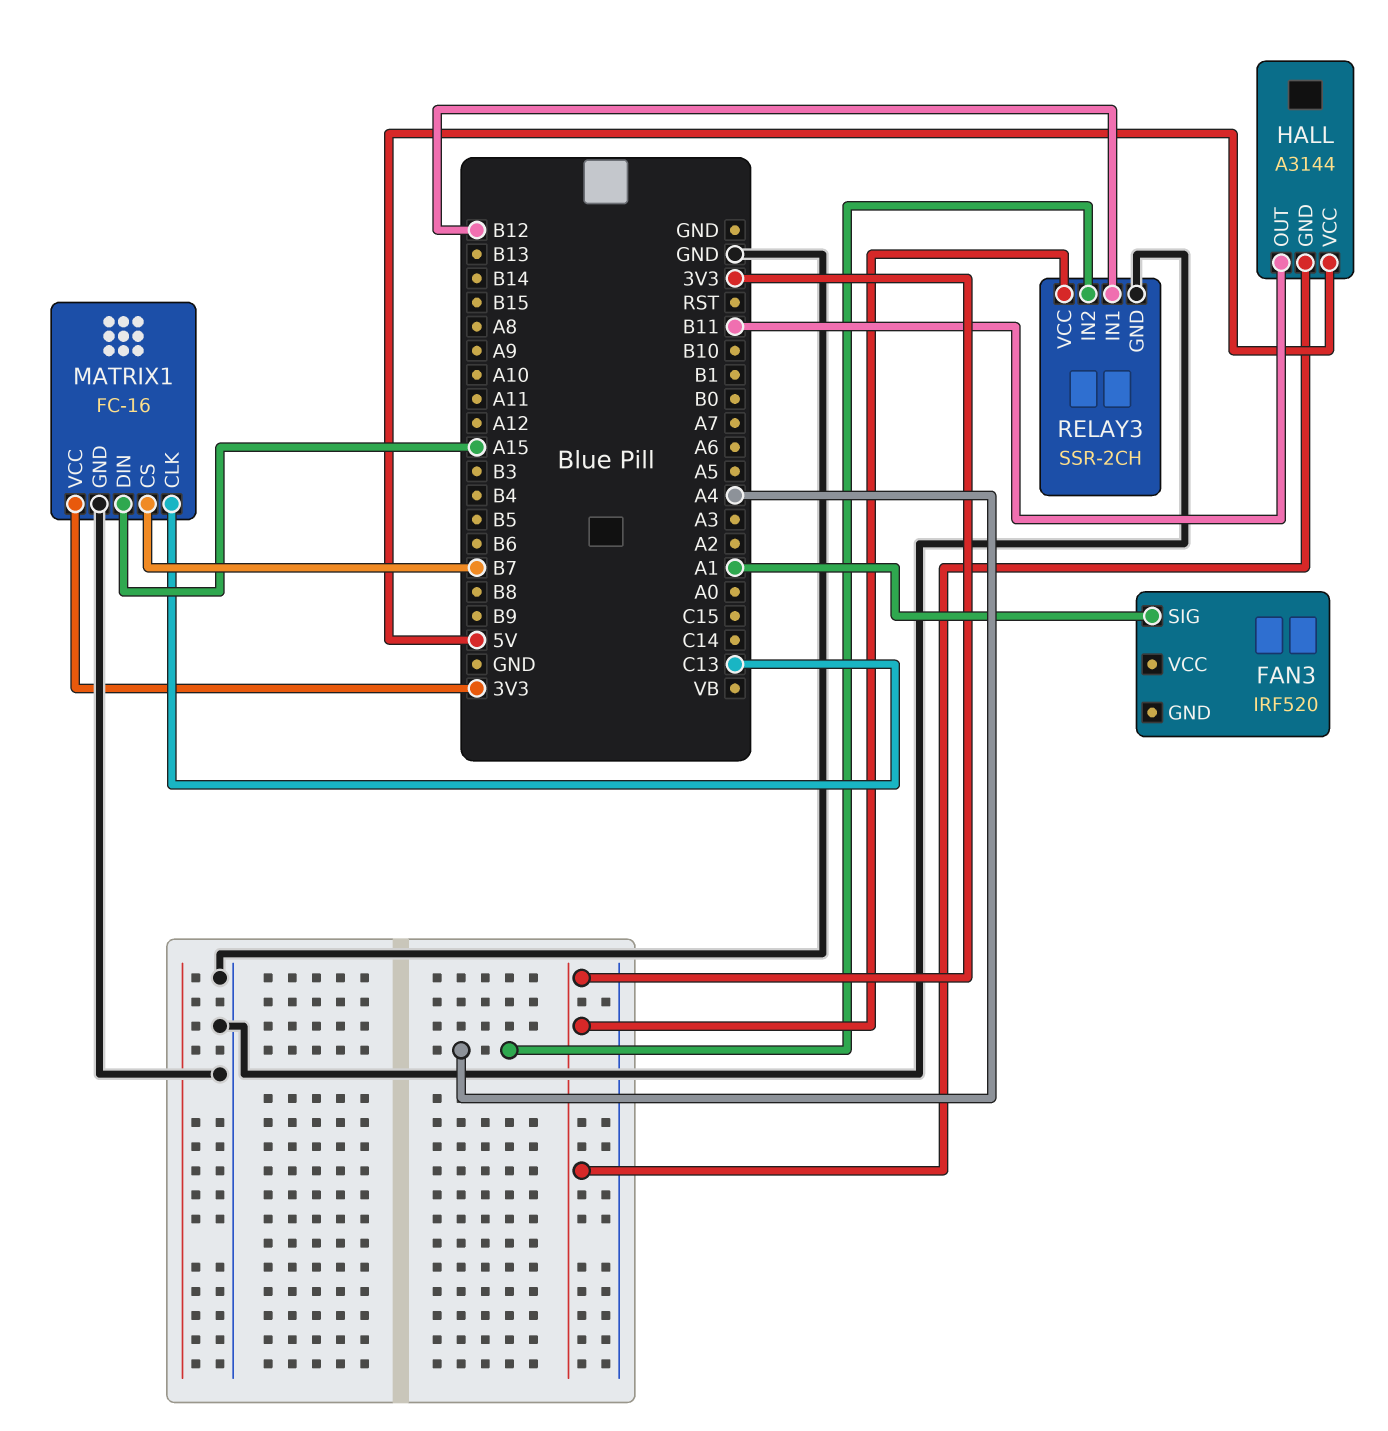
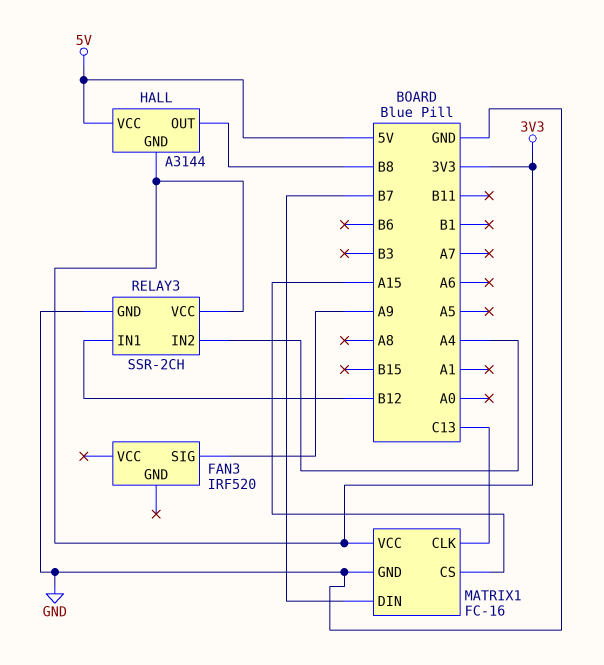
FAN3 pin SIG: A1 -> A9
HALL pin OUT: B11 -> B8
MATRIX1 pin CS: B7 -> A15
MATRIX1 pin DIN: A15 -> B7

